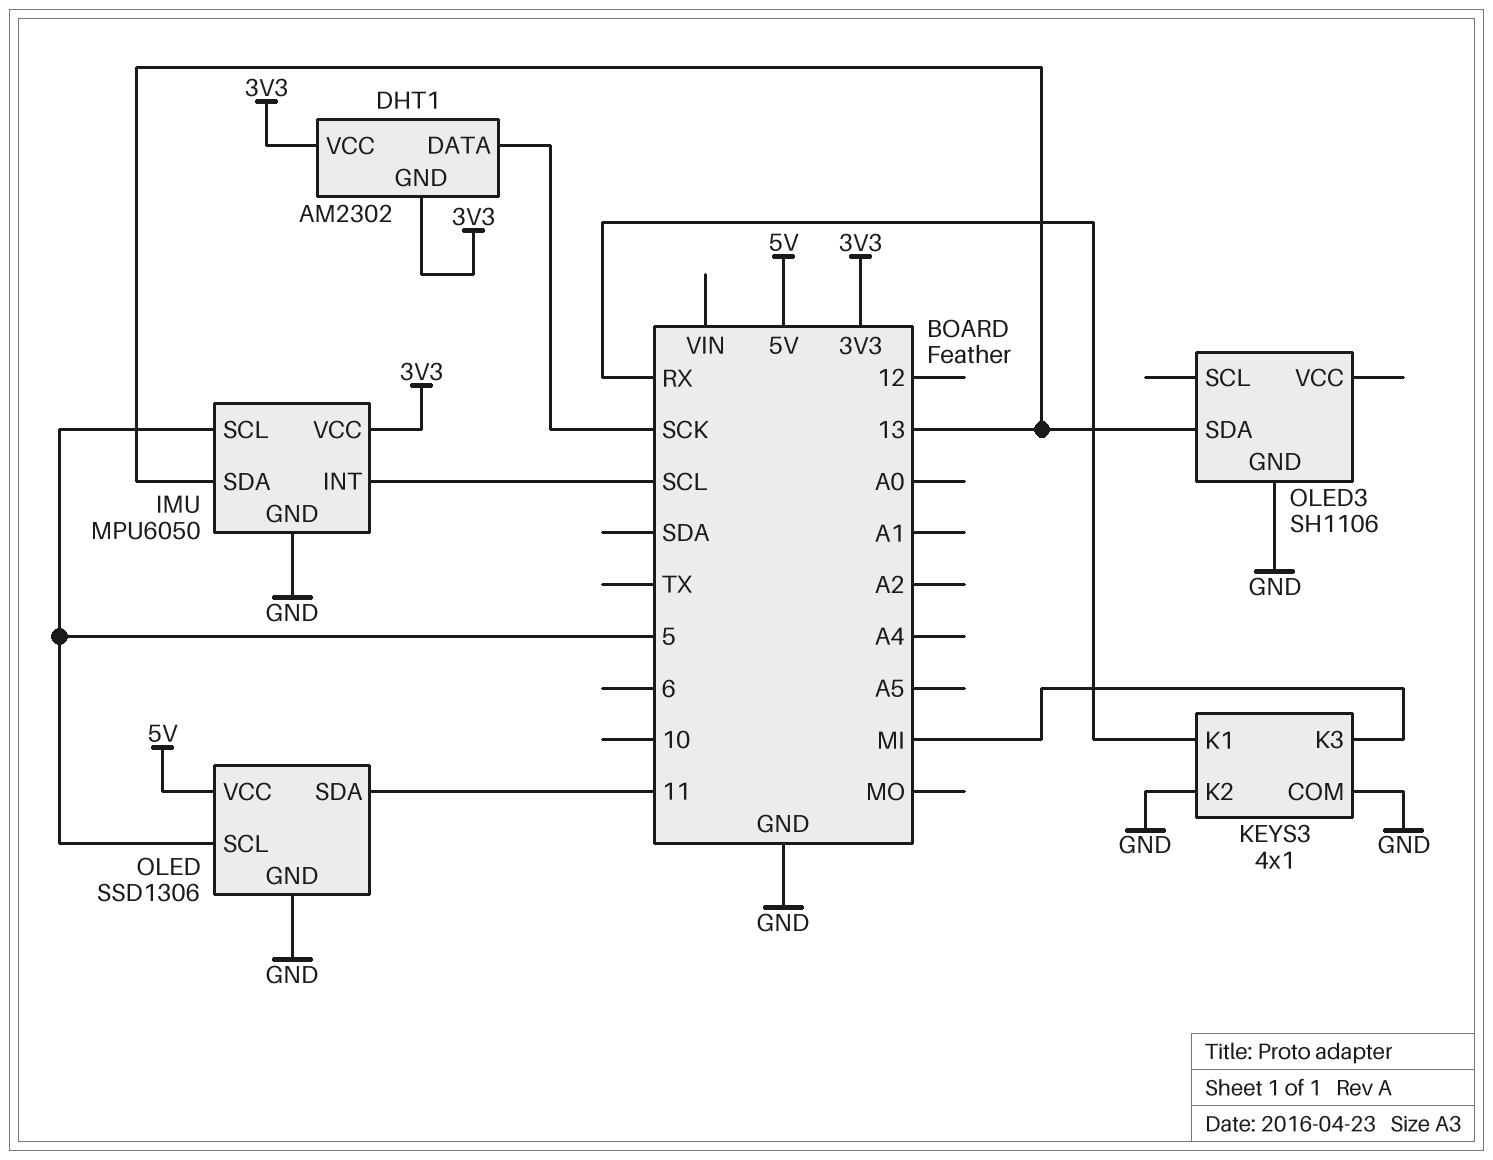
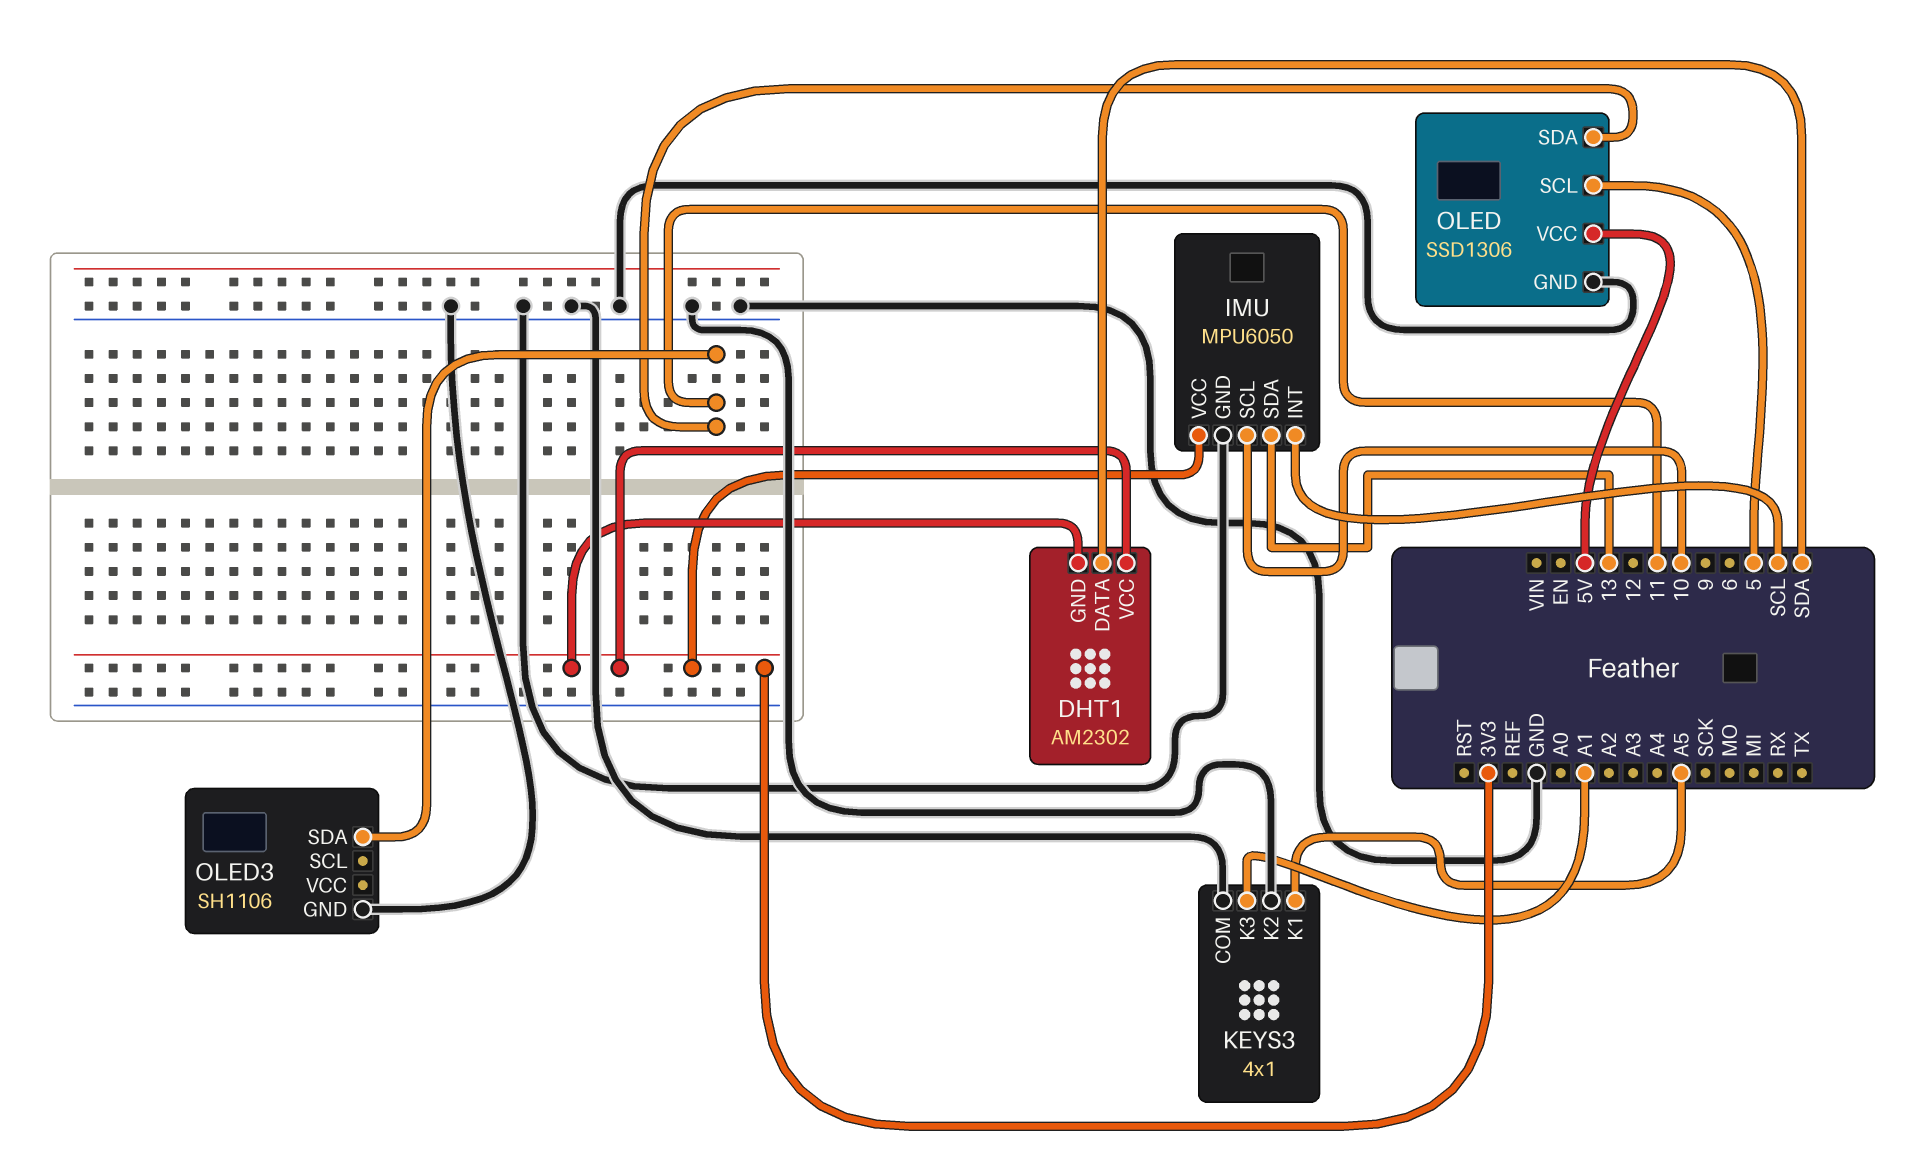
DHT1 pin DATA: SCK -> SDA
IMU pin SCL: 5 -> 10
KEYS3 pin K1: RX -> A5
KEYS3 pin K3: MI -> A1
OLED3 pin SDA: 13 -> 11

